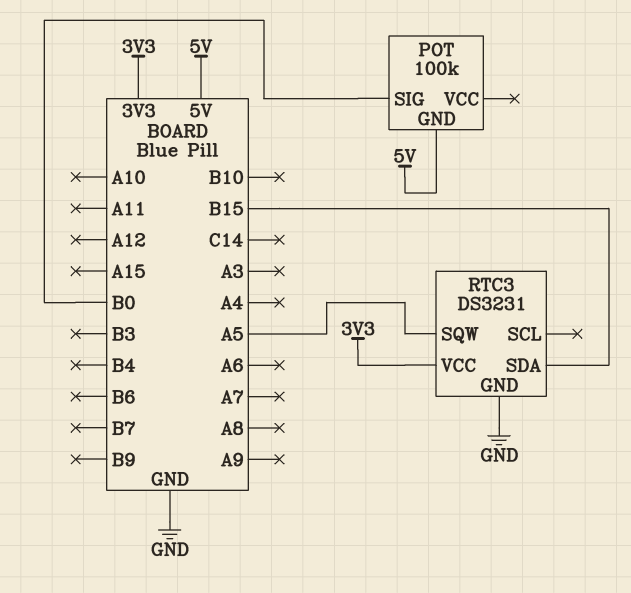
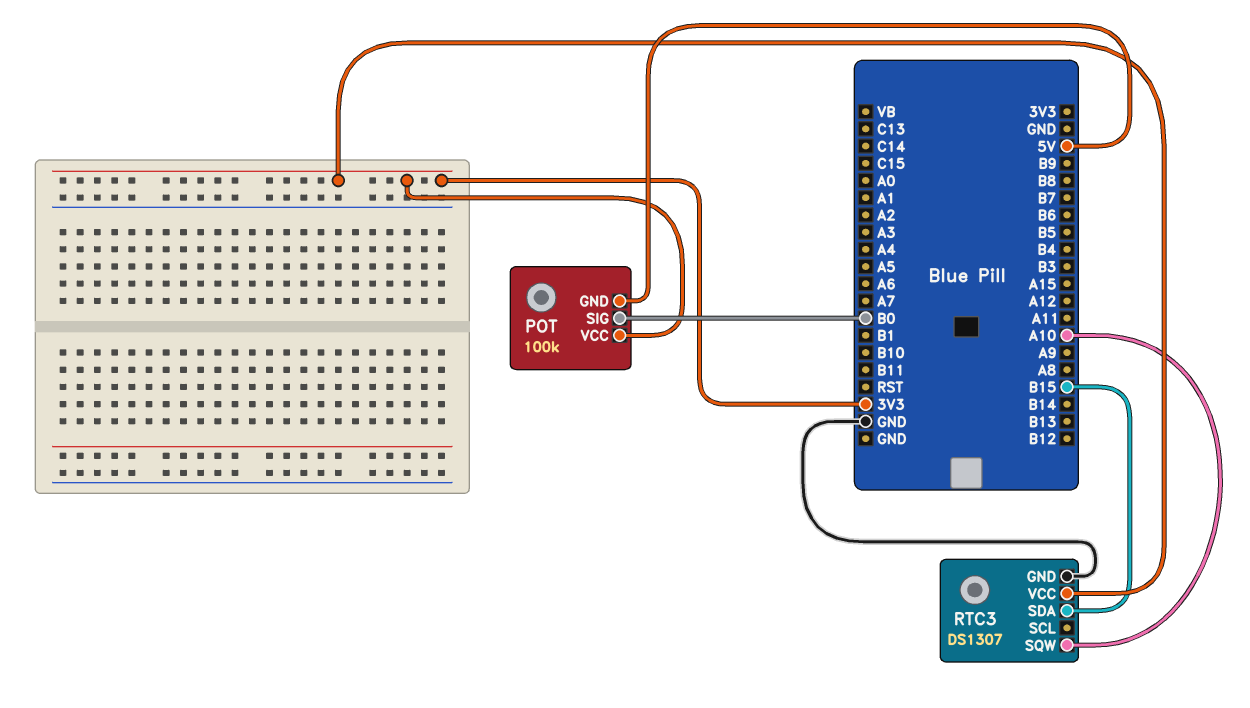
POT pin VCC: none -> 3V3
RTC3: DS3231 -> DS1307
RTC3 pin SQW: A5 -> A10

